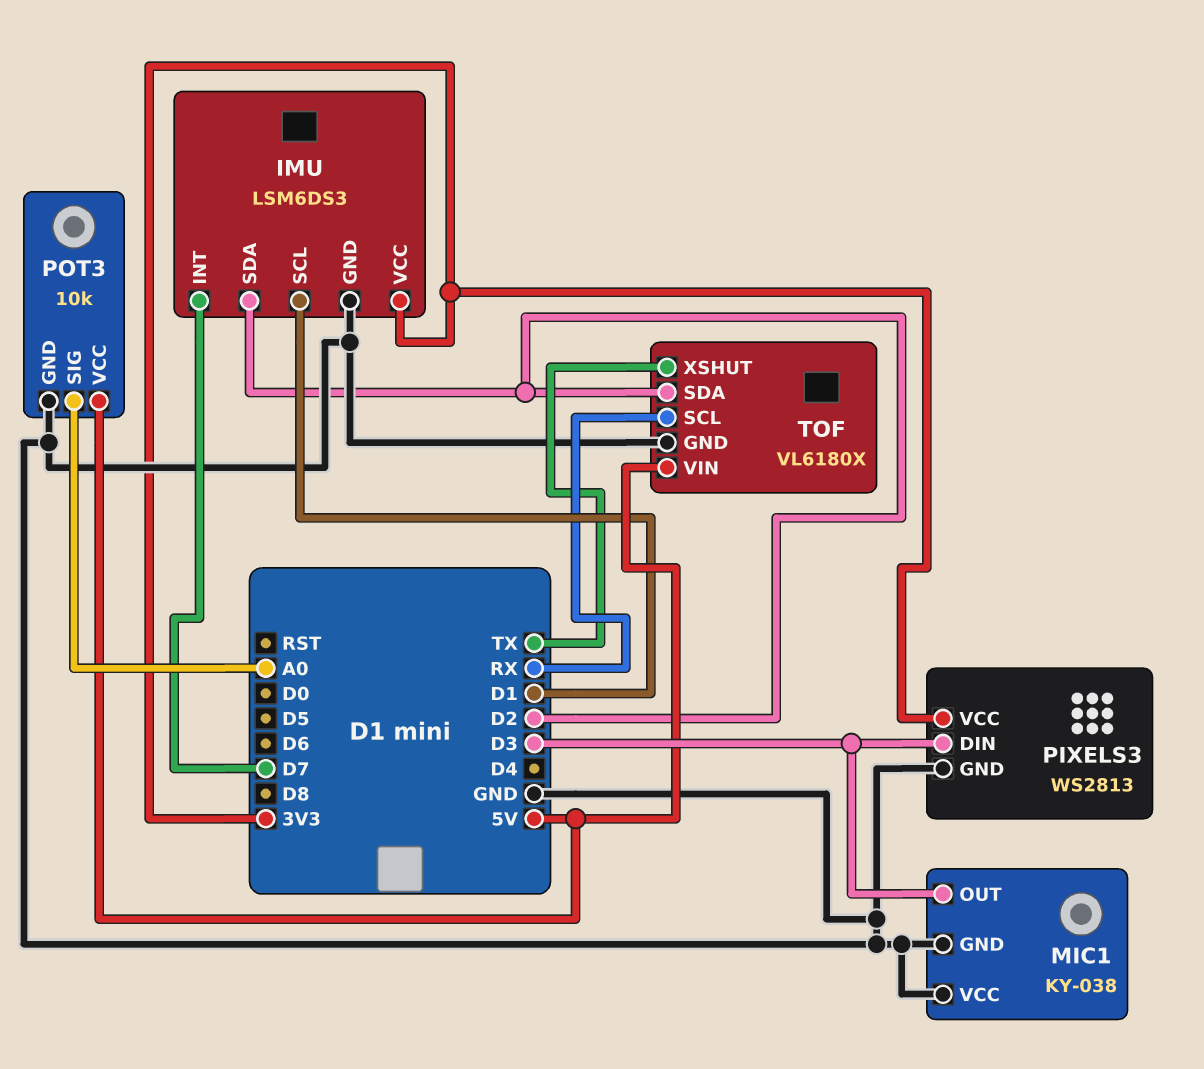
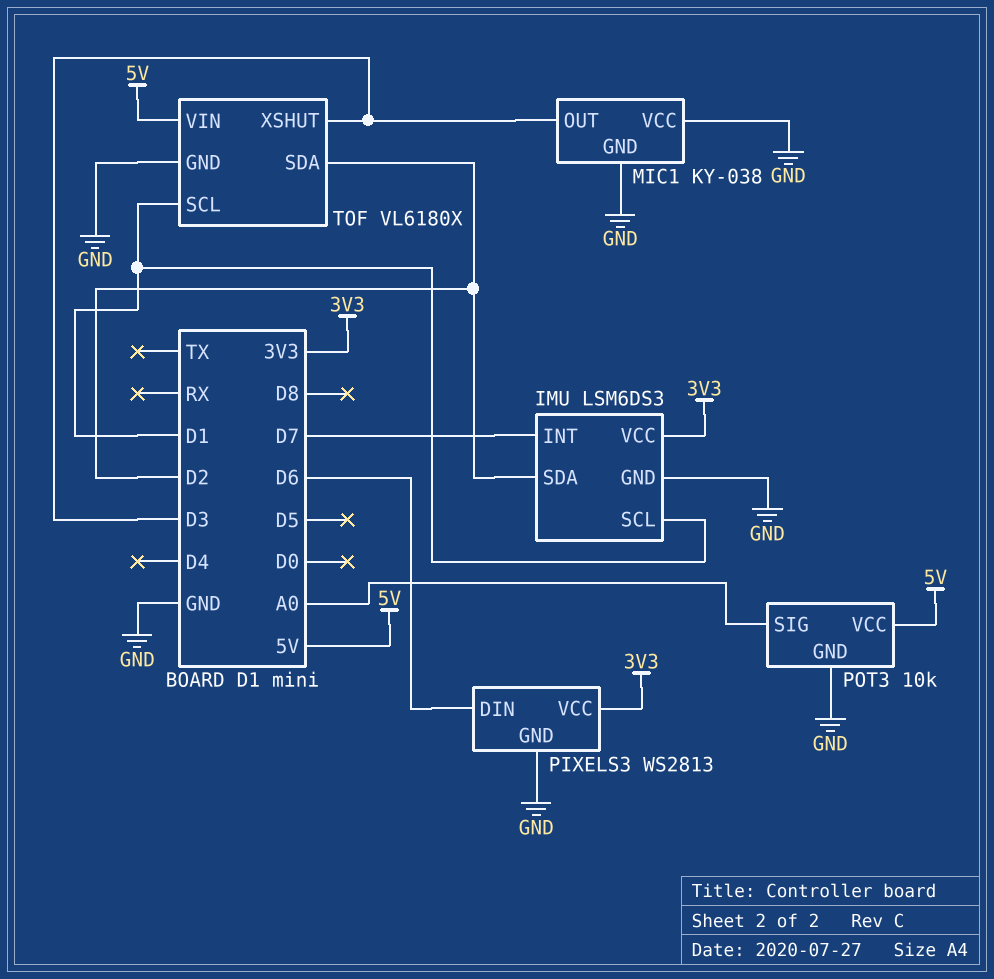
PIXELS3 pin DIN: D3 -> D6
TOF pin SCL: RX -> D1
TOF pin XSHUT: TX -> D3

